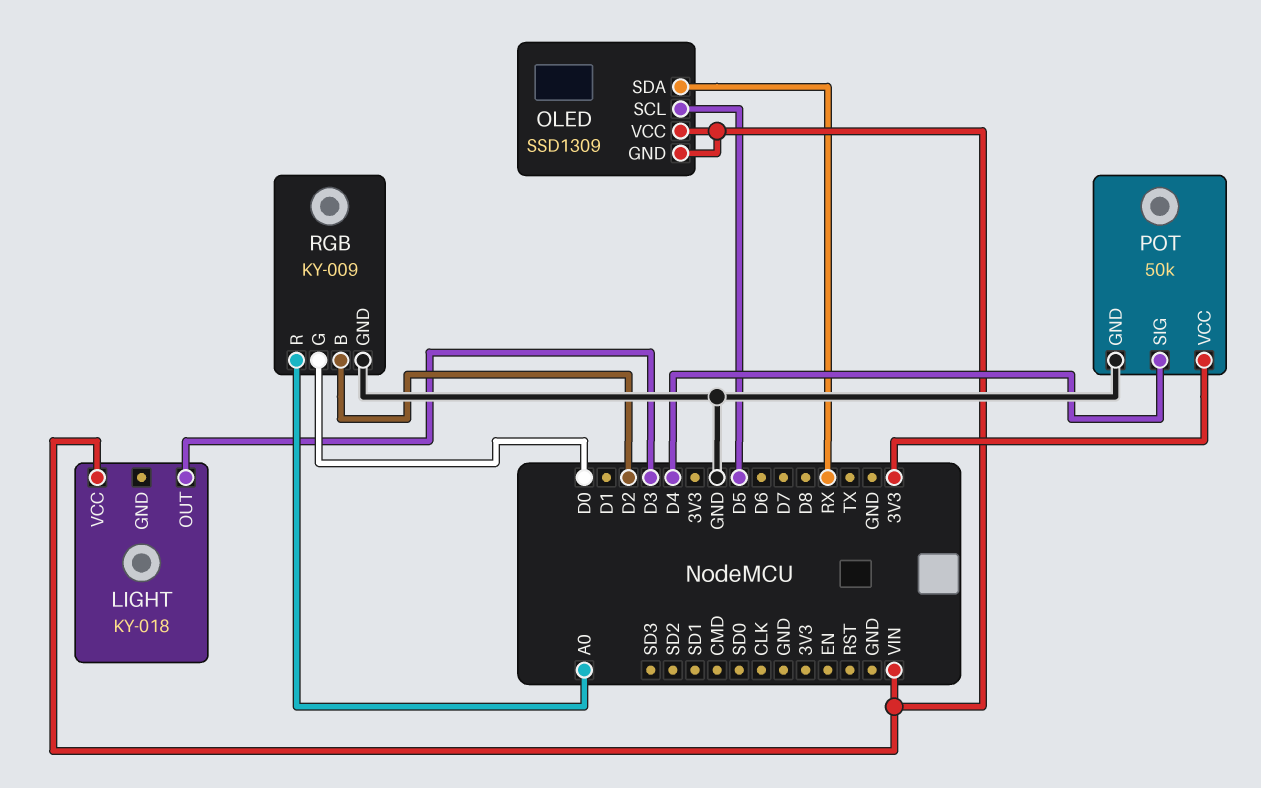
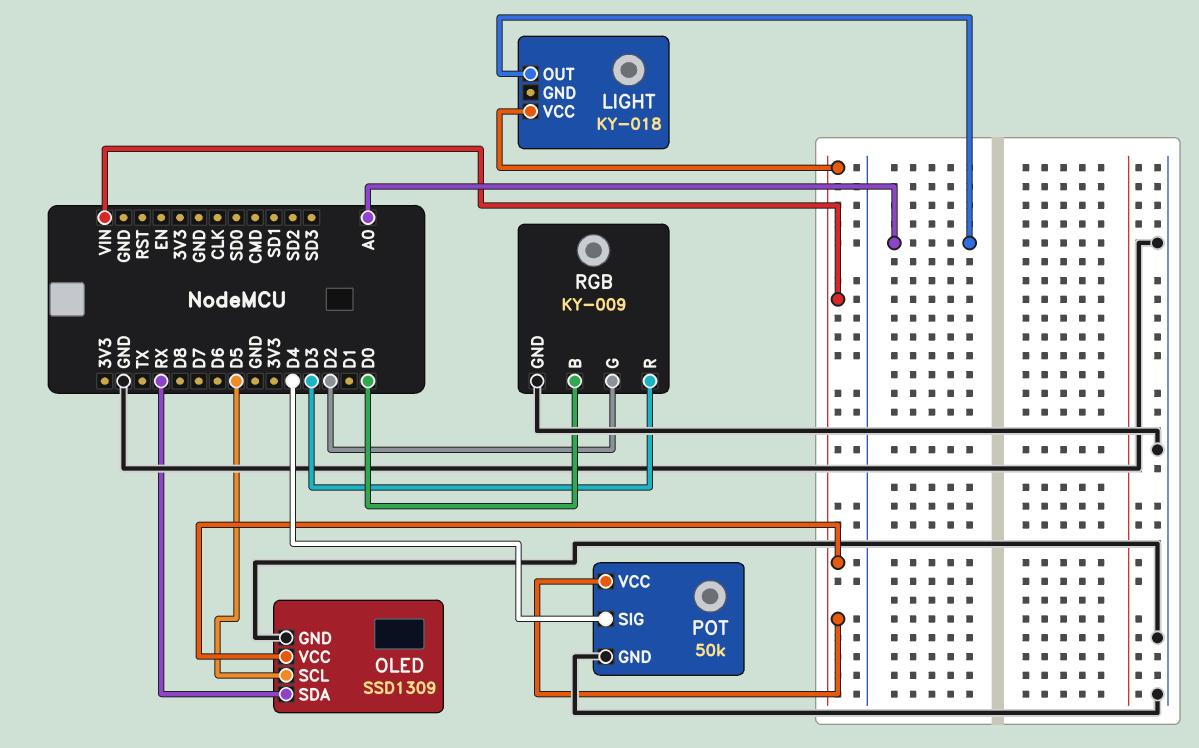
LIGHT pin OUT: D3 -> A0
OLED pin GND: VIN -> GND
POT pin VCC: 3V3 -> VIN
RGB pin B: D2 -> D0
RGB pin G: D0 -> D2
RGB pin R: A0 -> D3

